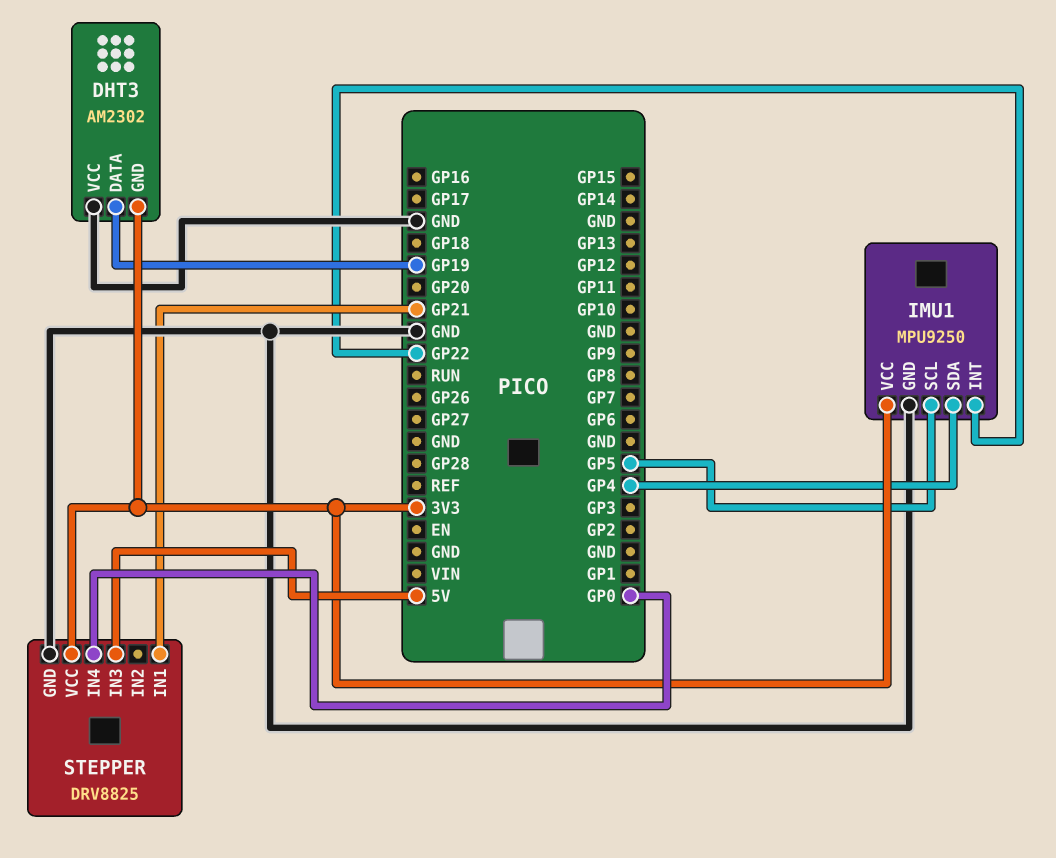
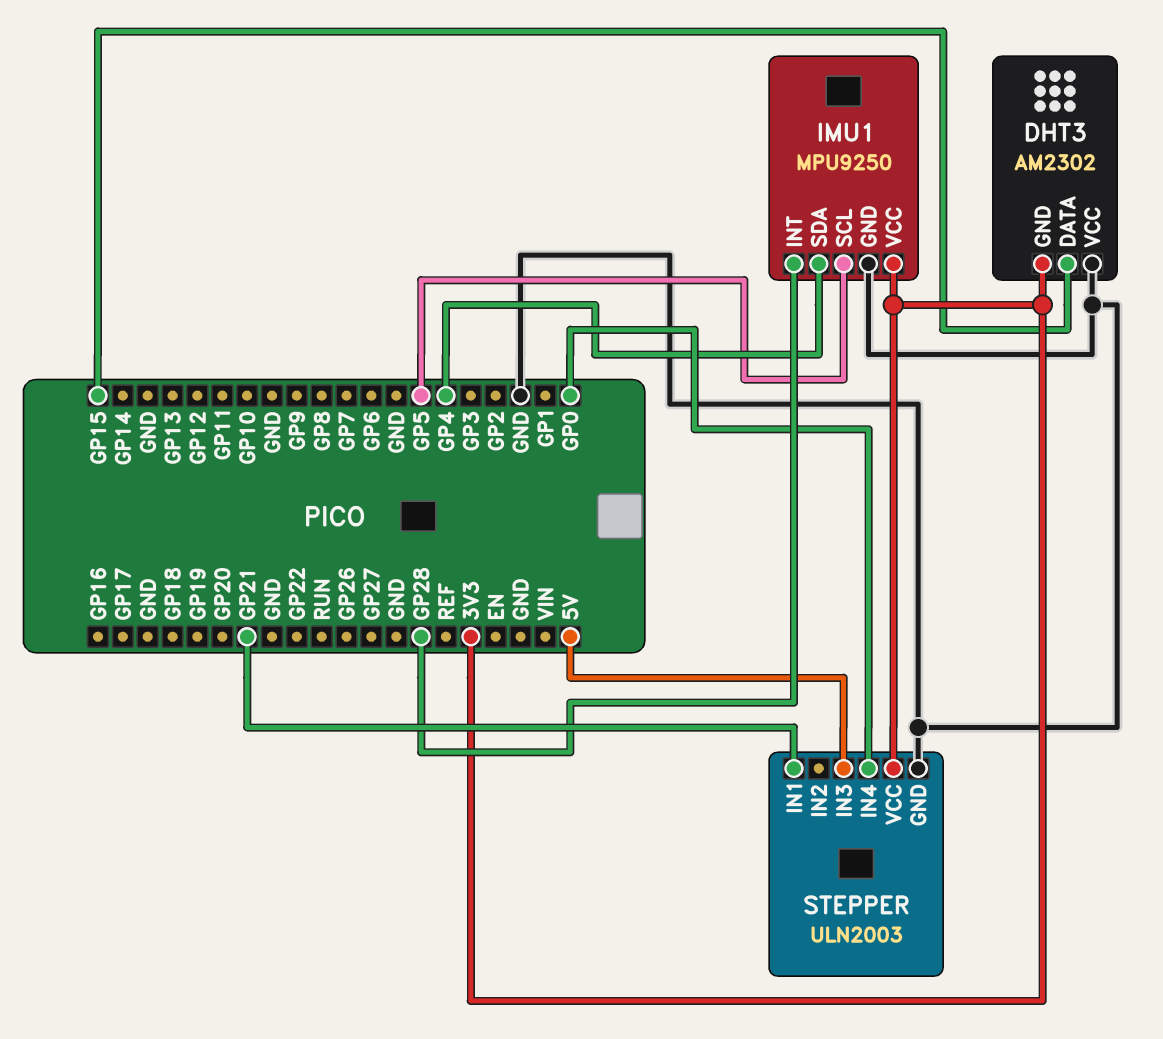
DHT3 pin DATA: GP19 -> GP15
IMU1 pin INT: GP22 -> GP28
STEPPER: DRV8825 -> ULN2003

